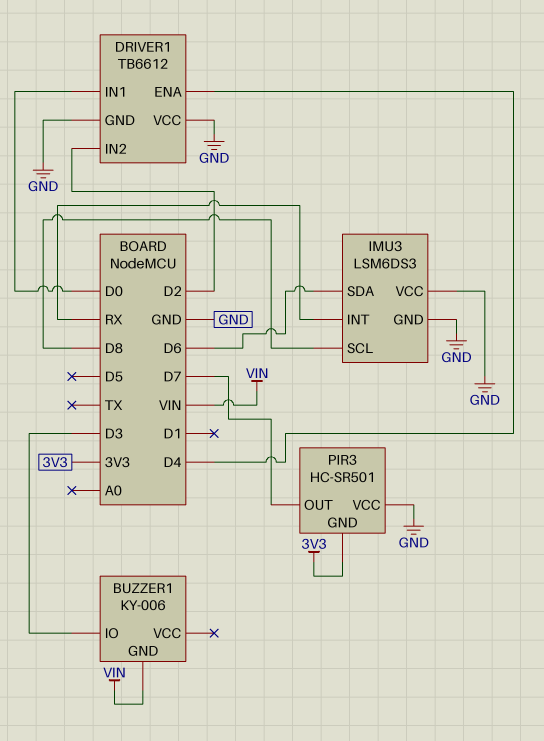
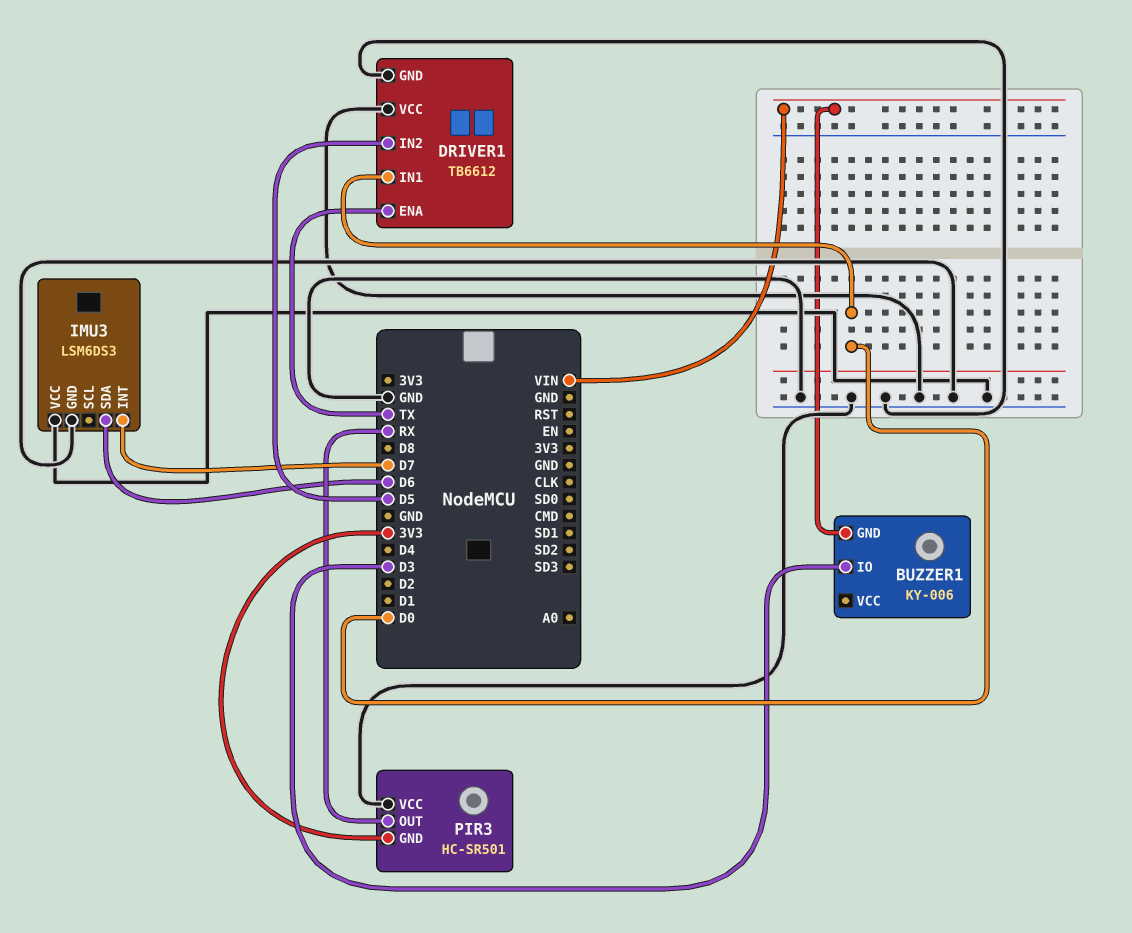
DRIVER1 pin ENA: D4 -> TX
DRIVER1 pin IN2: D2 -> D5
IMU3 pin INT: RX -> D7
IMU3 pin SCL: D8 -> none
PIR3 pin OUT: D7 -> RX

